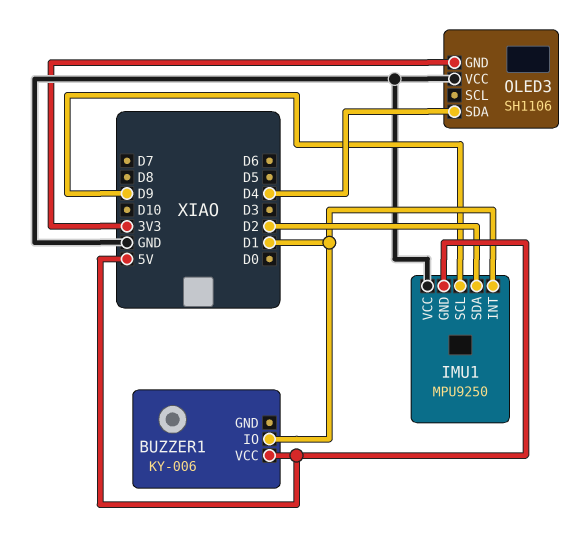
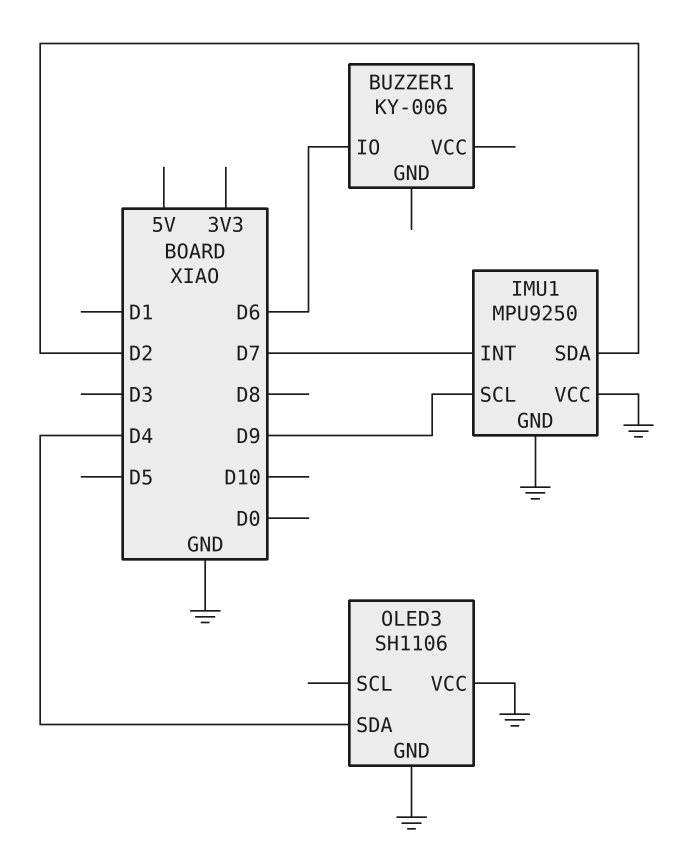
BUZZER1 pin IO: D1 -> D6
BUZZER1 pin VCC: 5V -> none
IMU1 pin GND: 5V -> GND
IMU1 pin INT: D1 -> D7
OLED3 pin GND: 3V3 -> GND

